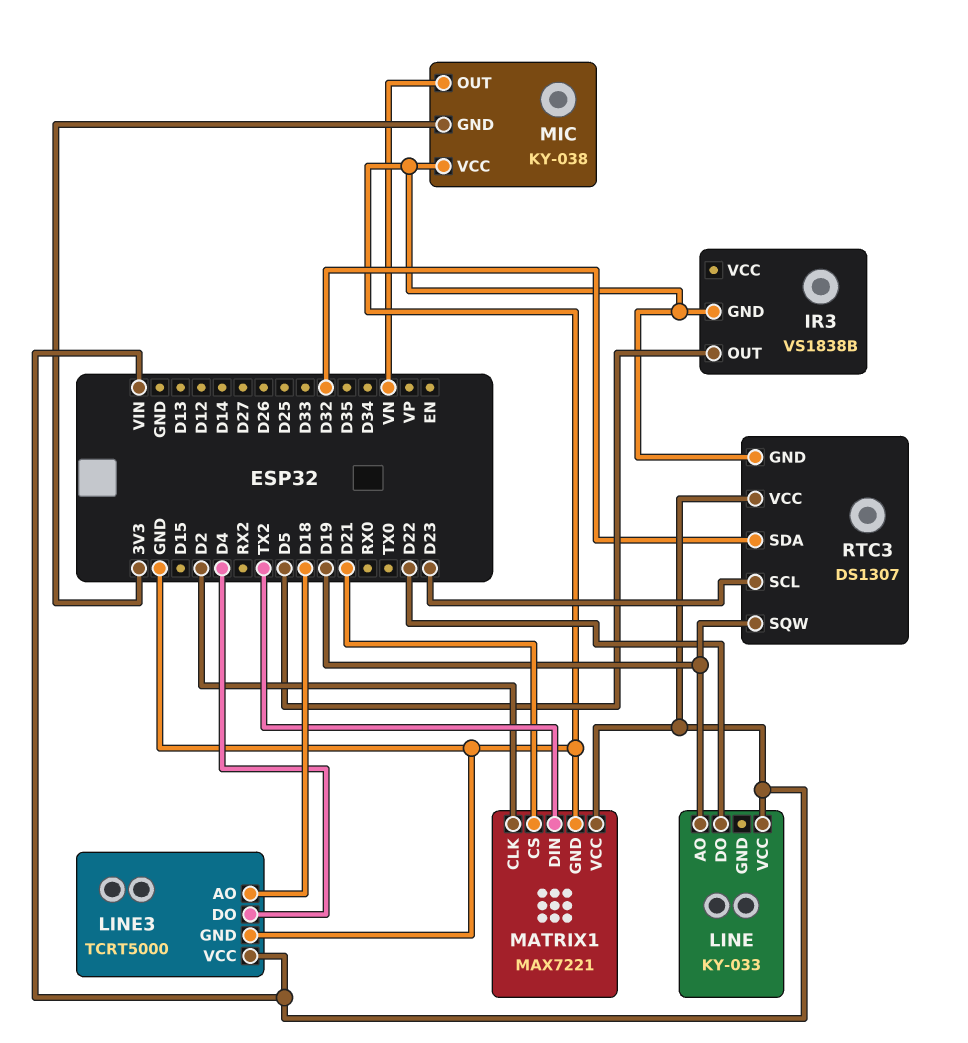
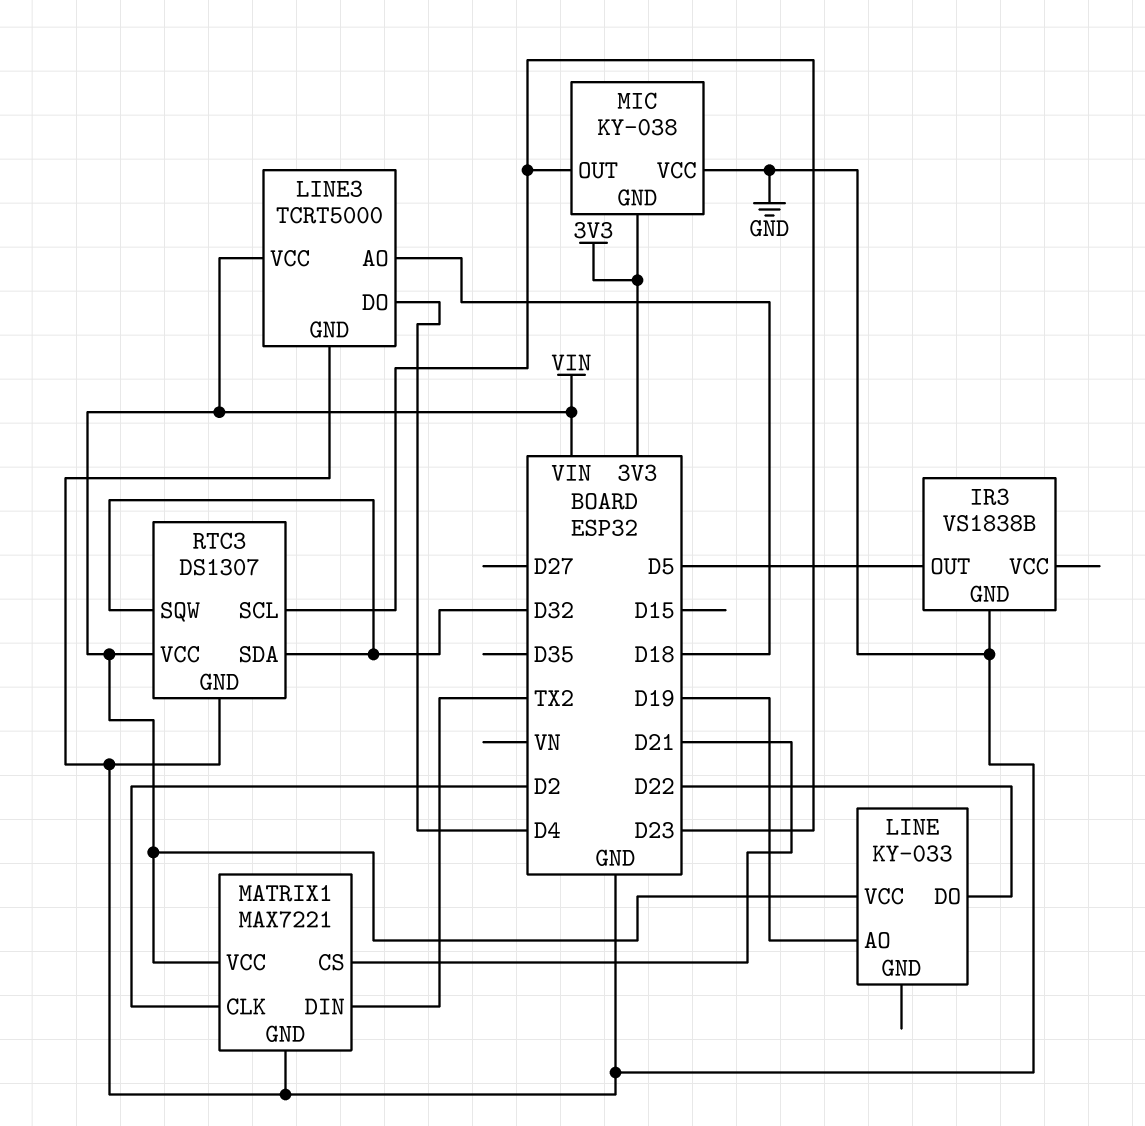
MIC pin OUT: VN -> D23
RTC3 pin SQW: D19 -> D32

